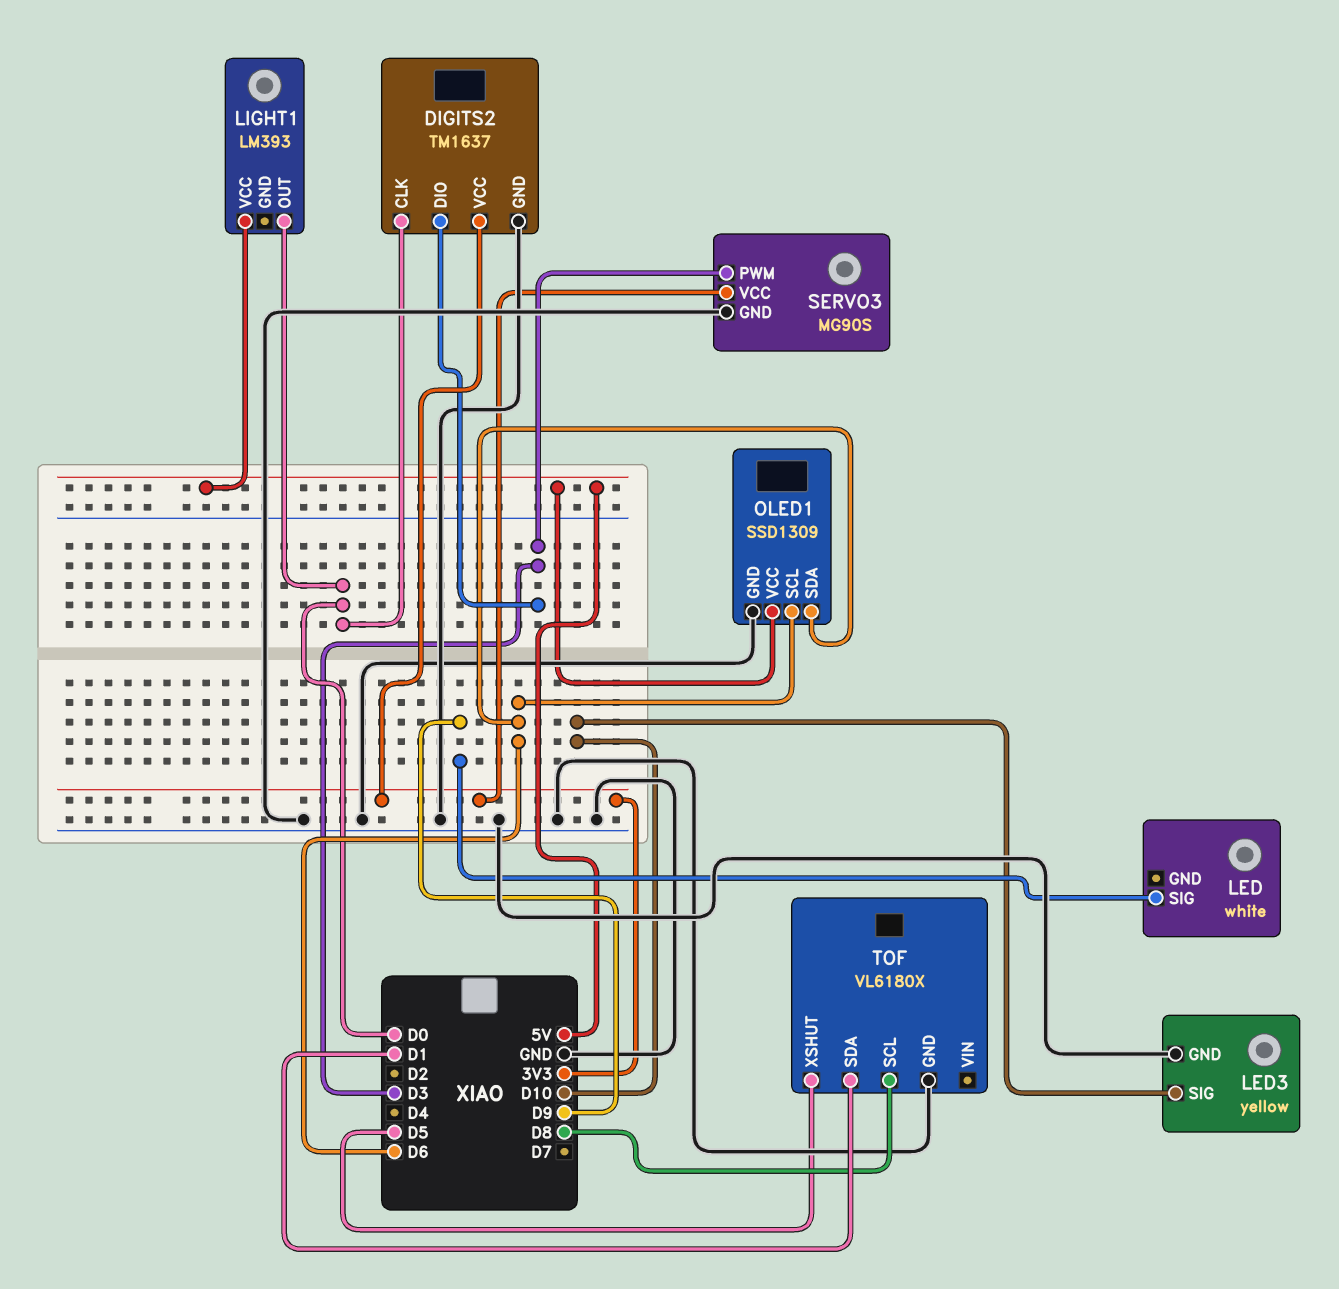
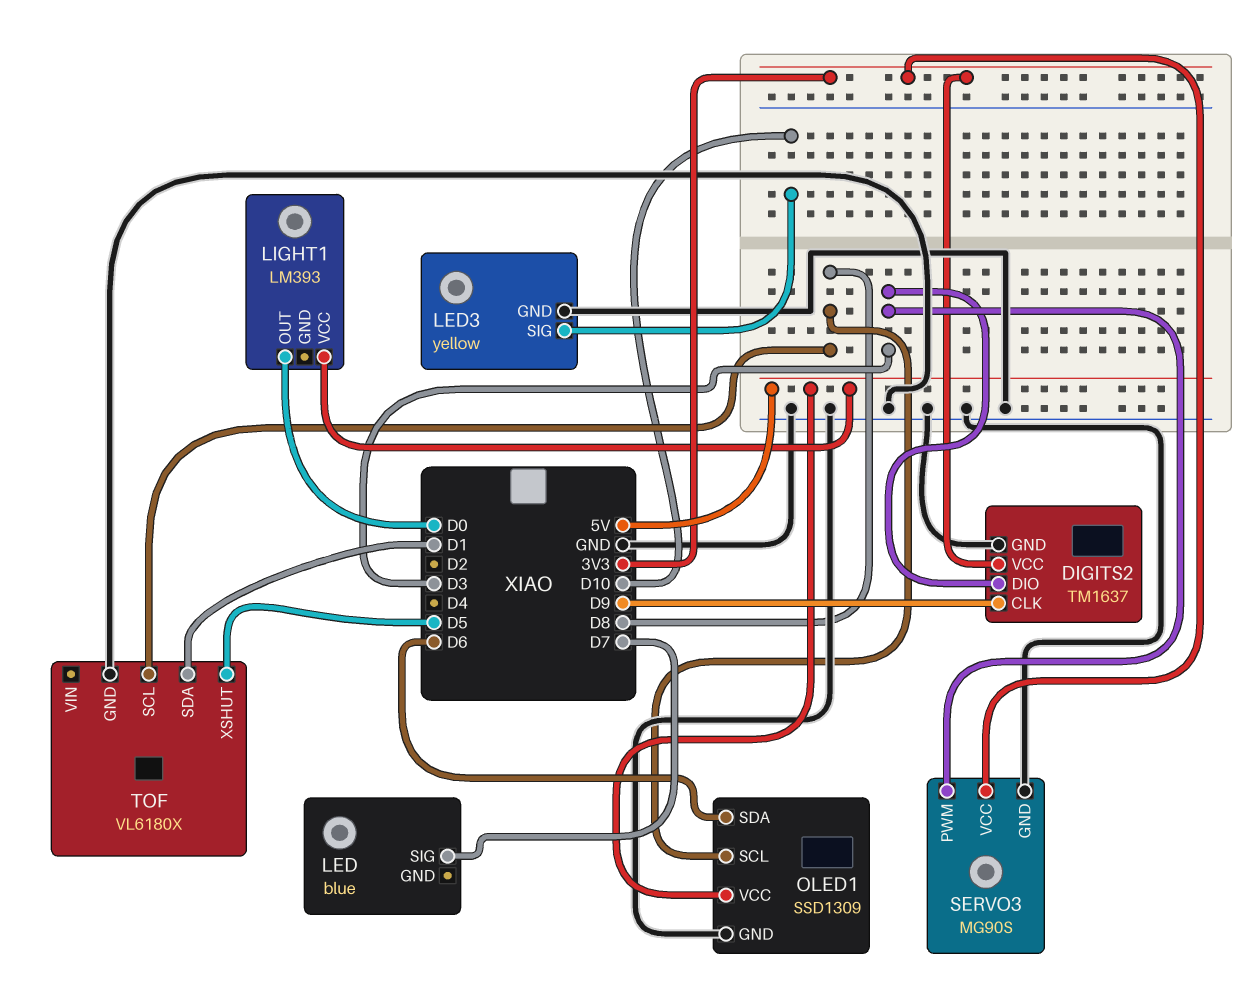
DIGITS2 pin CLK: D0 -> D9
LED: white -> blue
LED pin SIG: D9 -> D7
OLED1 pin SCL: D6 -> D8

